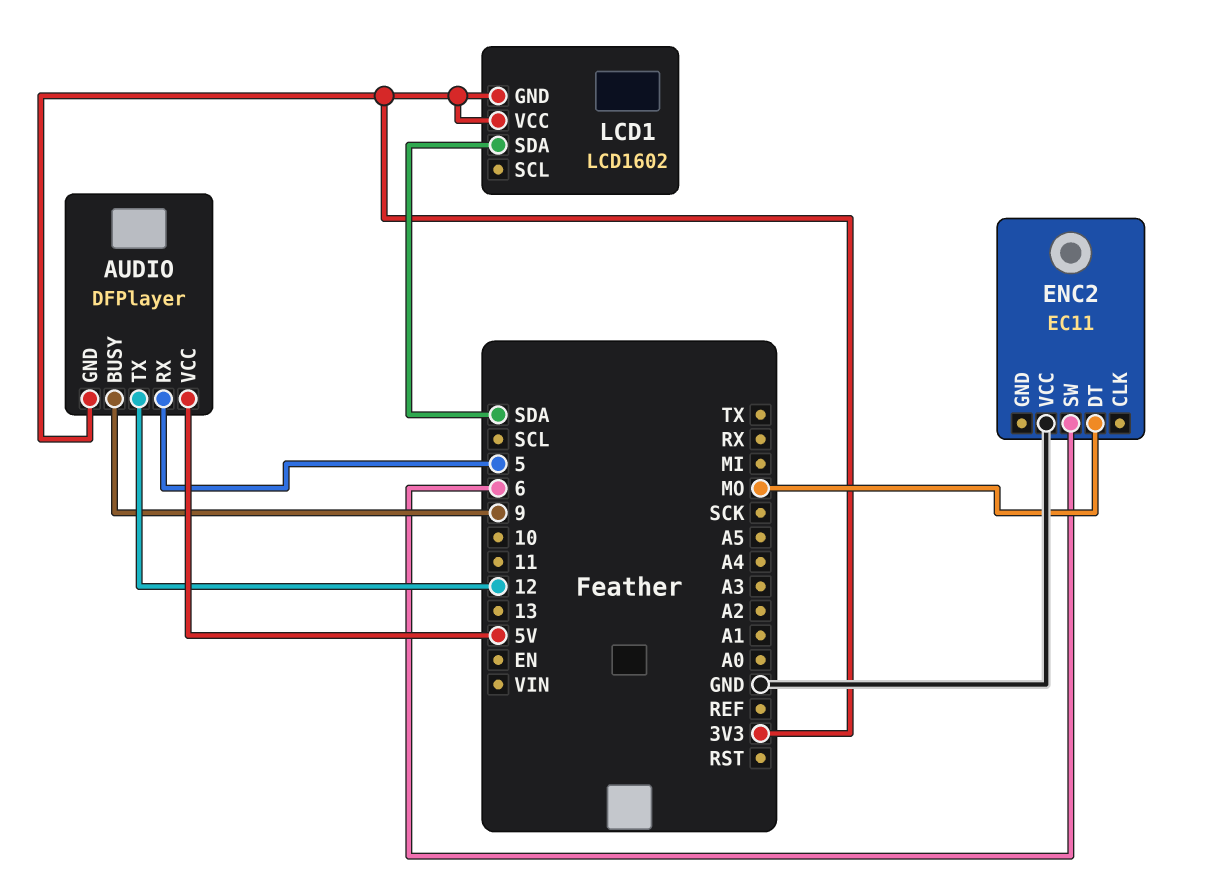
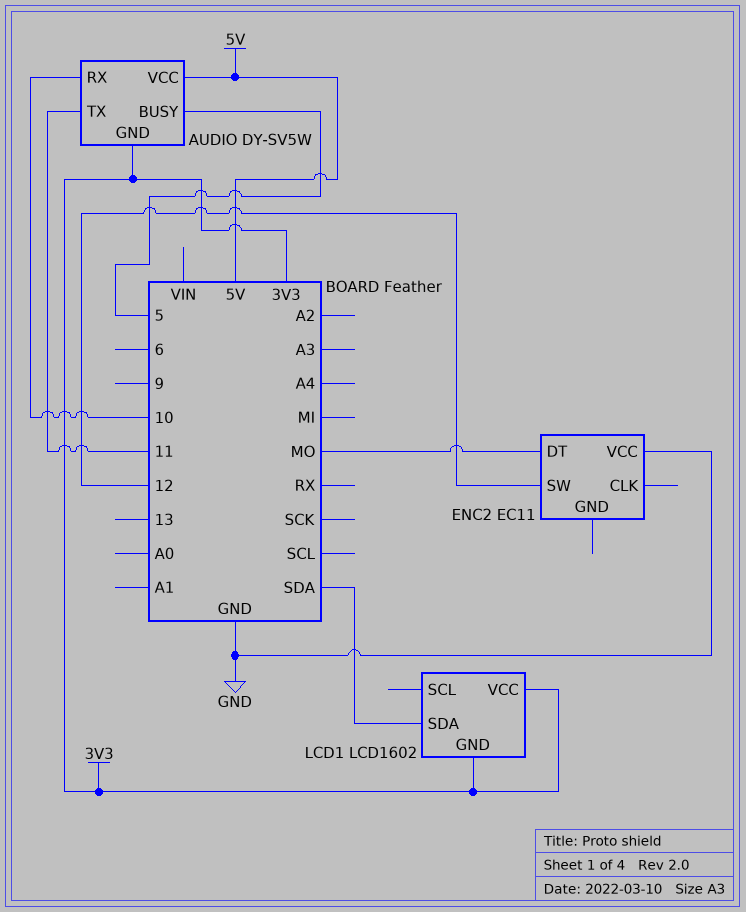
AUDIO: DFPlayer -> DY-SV5W
AUDIO pin BUSY: 9 -> 5
AUDIO pin RX: 5 -> 10
AUDIO pin TX: 12 -> 11
ENC2 pin SW: 6 -> 12

